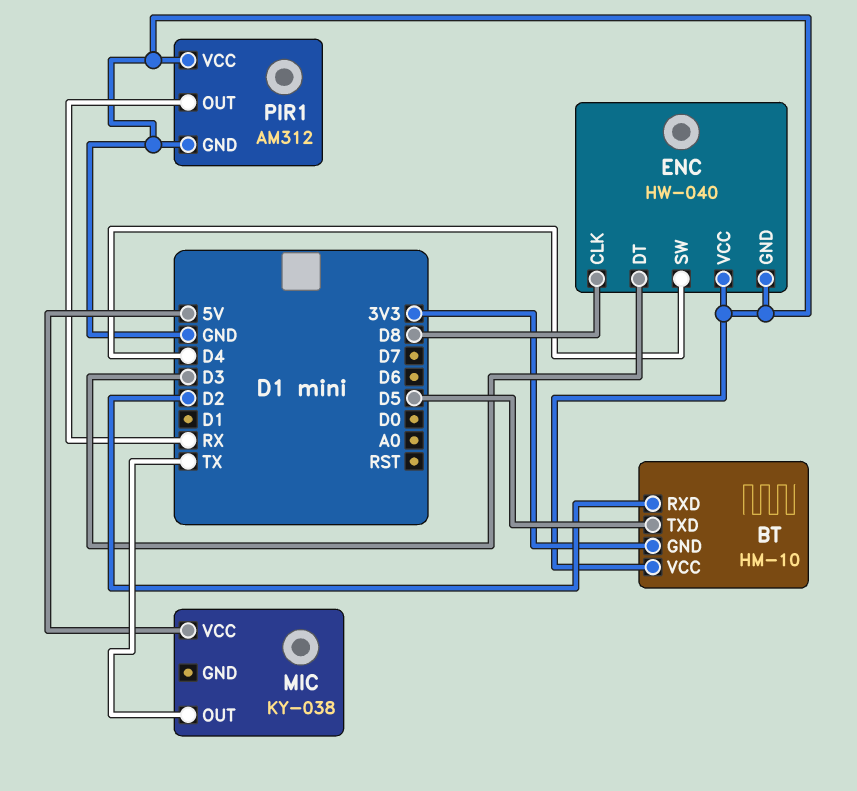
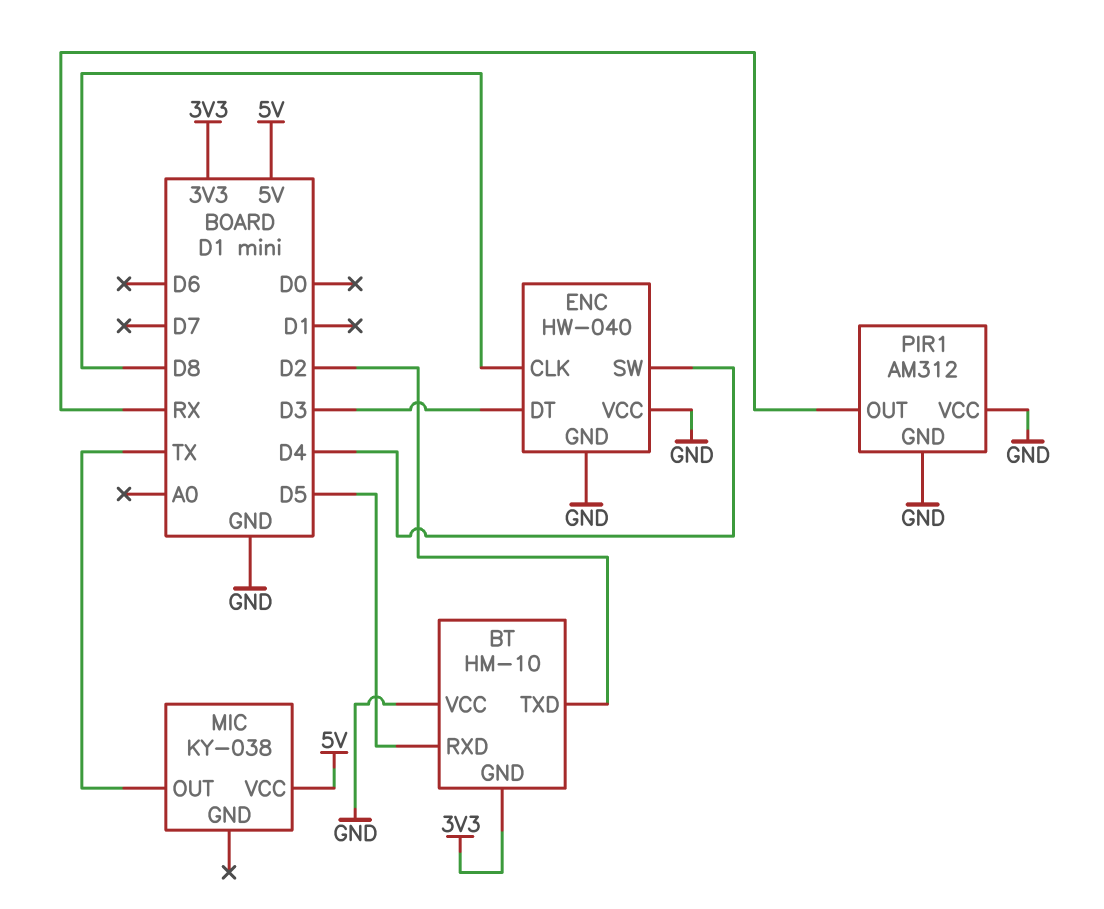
BT pin RXD: D2 -> D5
BT pin TXD: D5 -> D2

